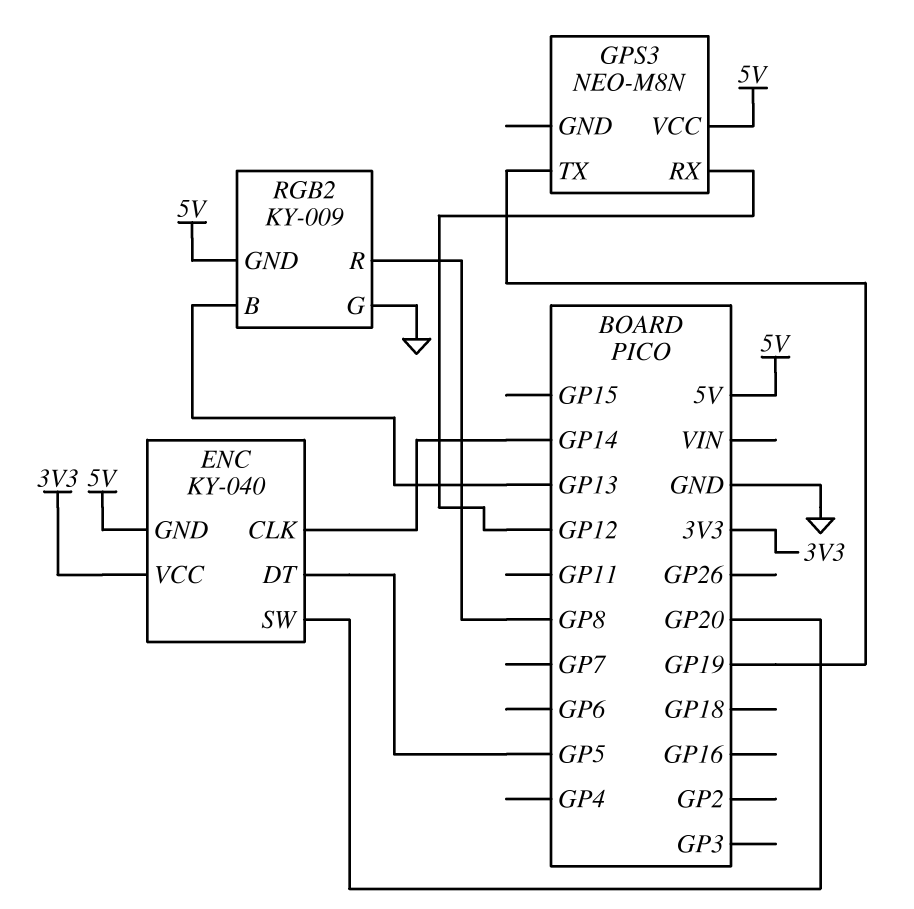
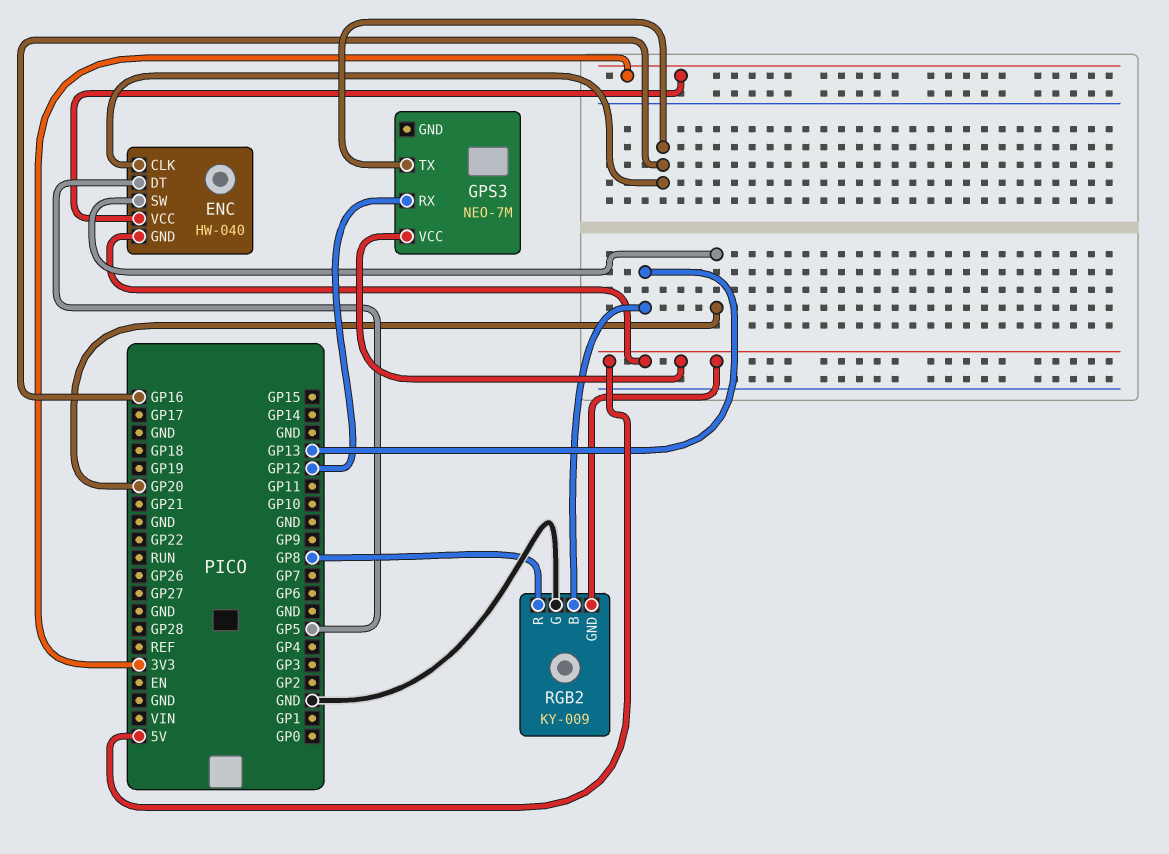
ENC: KY-040 -> HW-040
ENC pin CLK: GP14 -> GP16
GPS3: NEO-M8N -> NEO-7M
GPS3 pin TX: GP19 -> GP16

